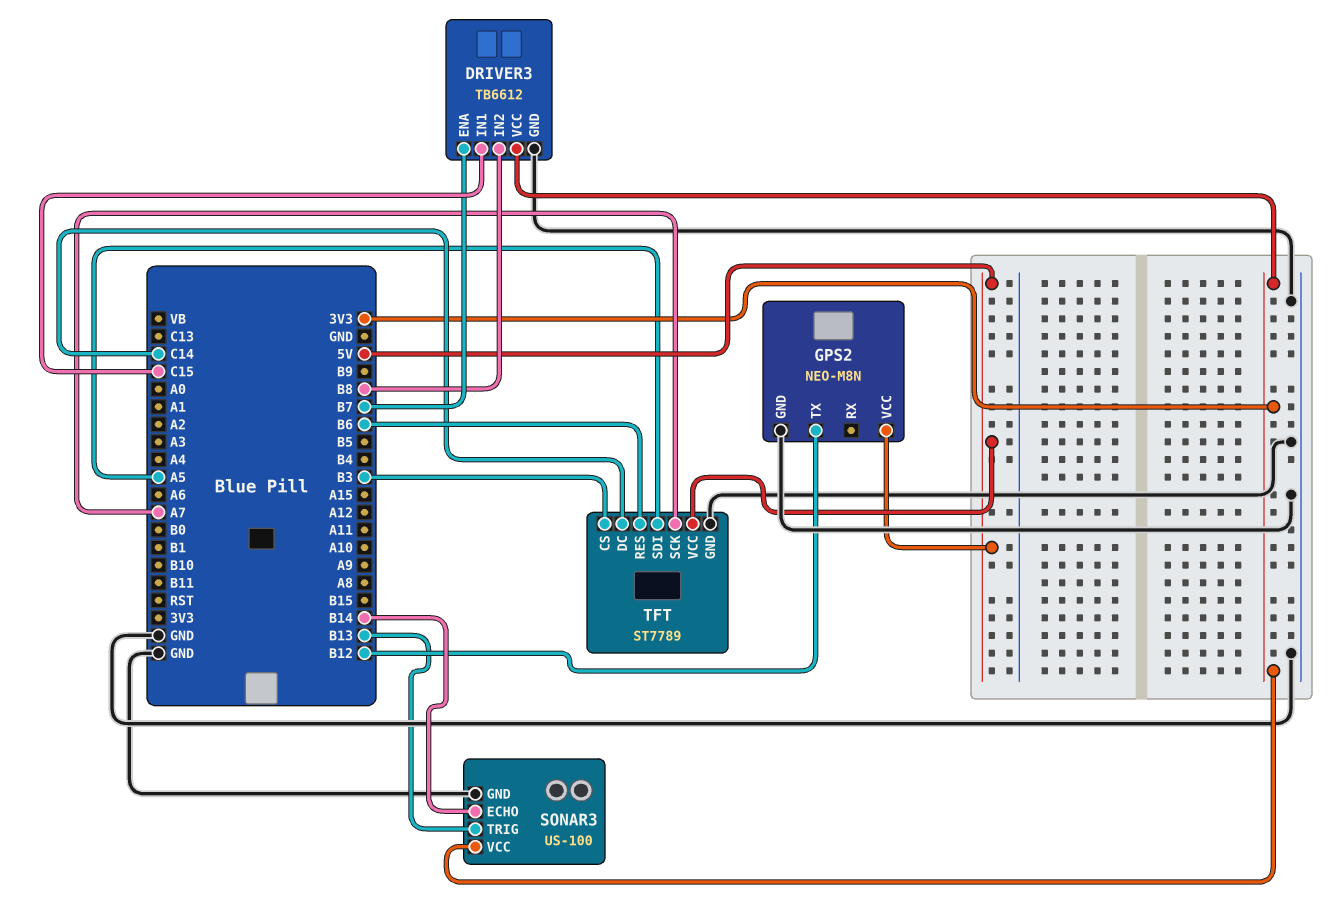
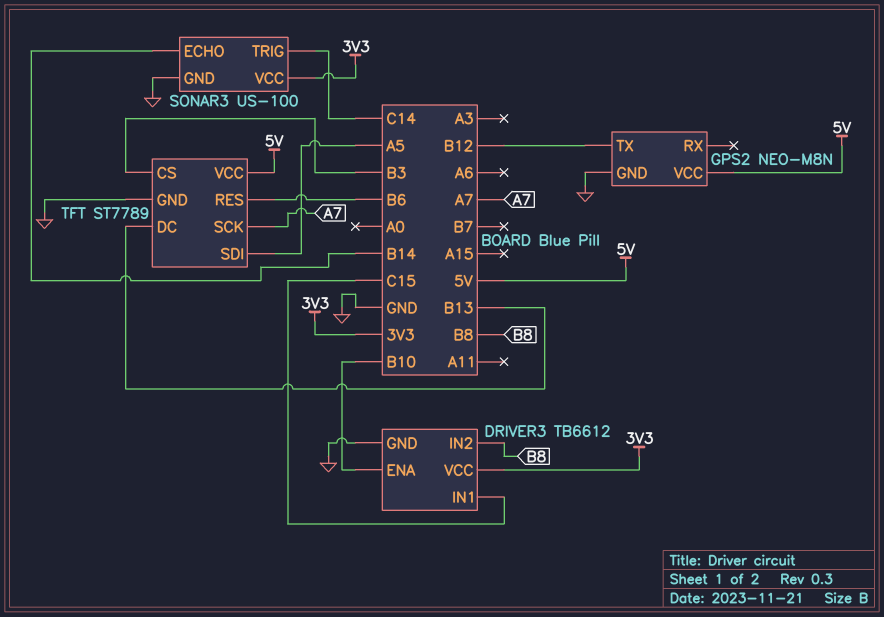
DRIVER3 pin ENA: B7 -> B10
SONAR3 pin TRIG: B13 -> C14
TFT pin DC: C14 -> B13

